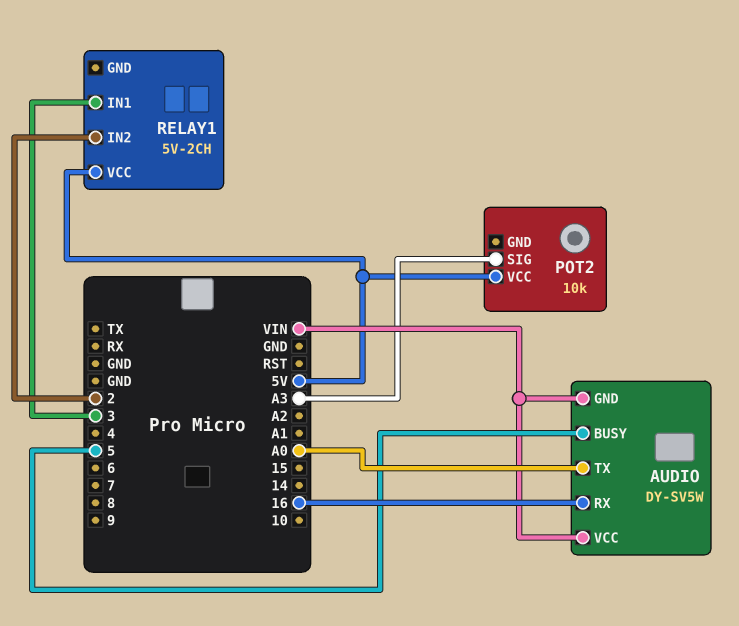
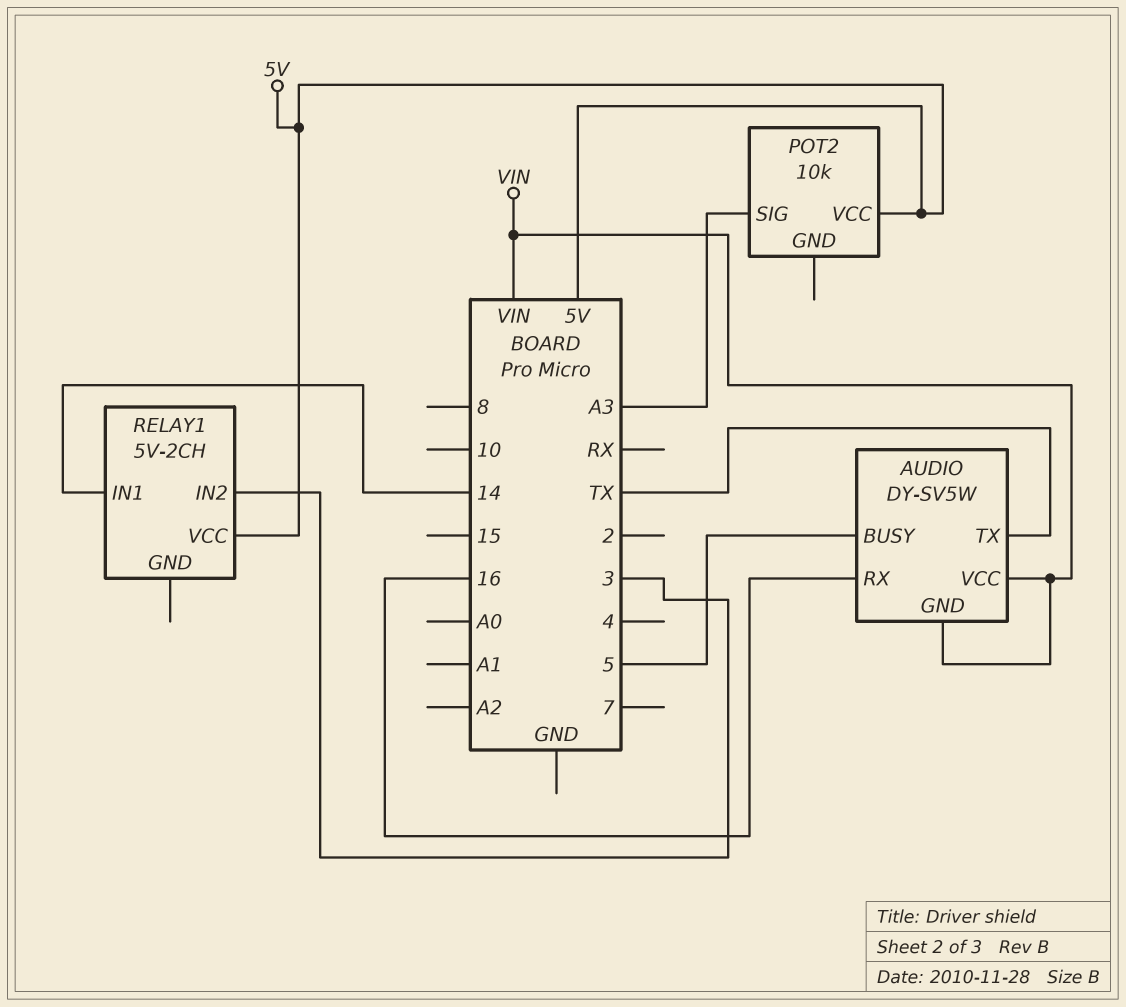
AUDIO pin TX: A0 -> TX
RELAY1 pin IN1: 3 -> 14
RELAY1 pin IN2: 2 -> 3

